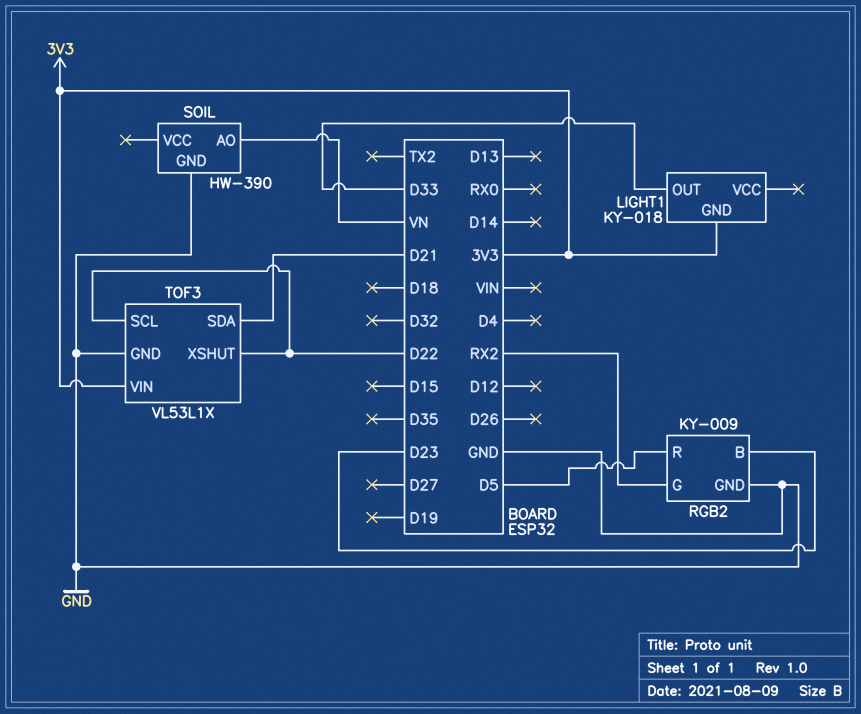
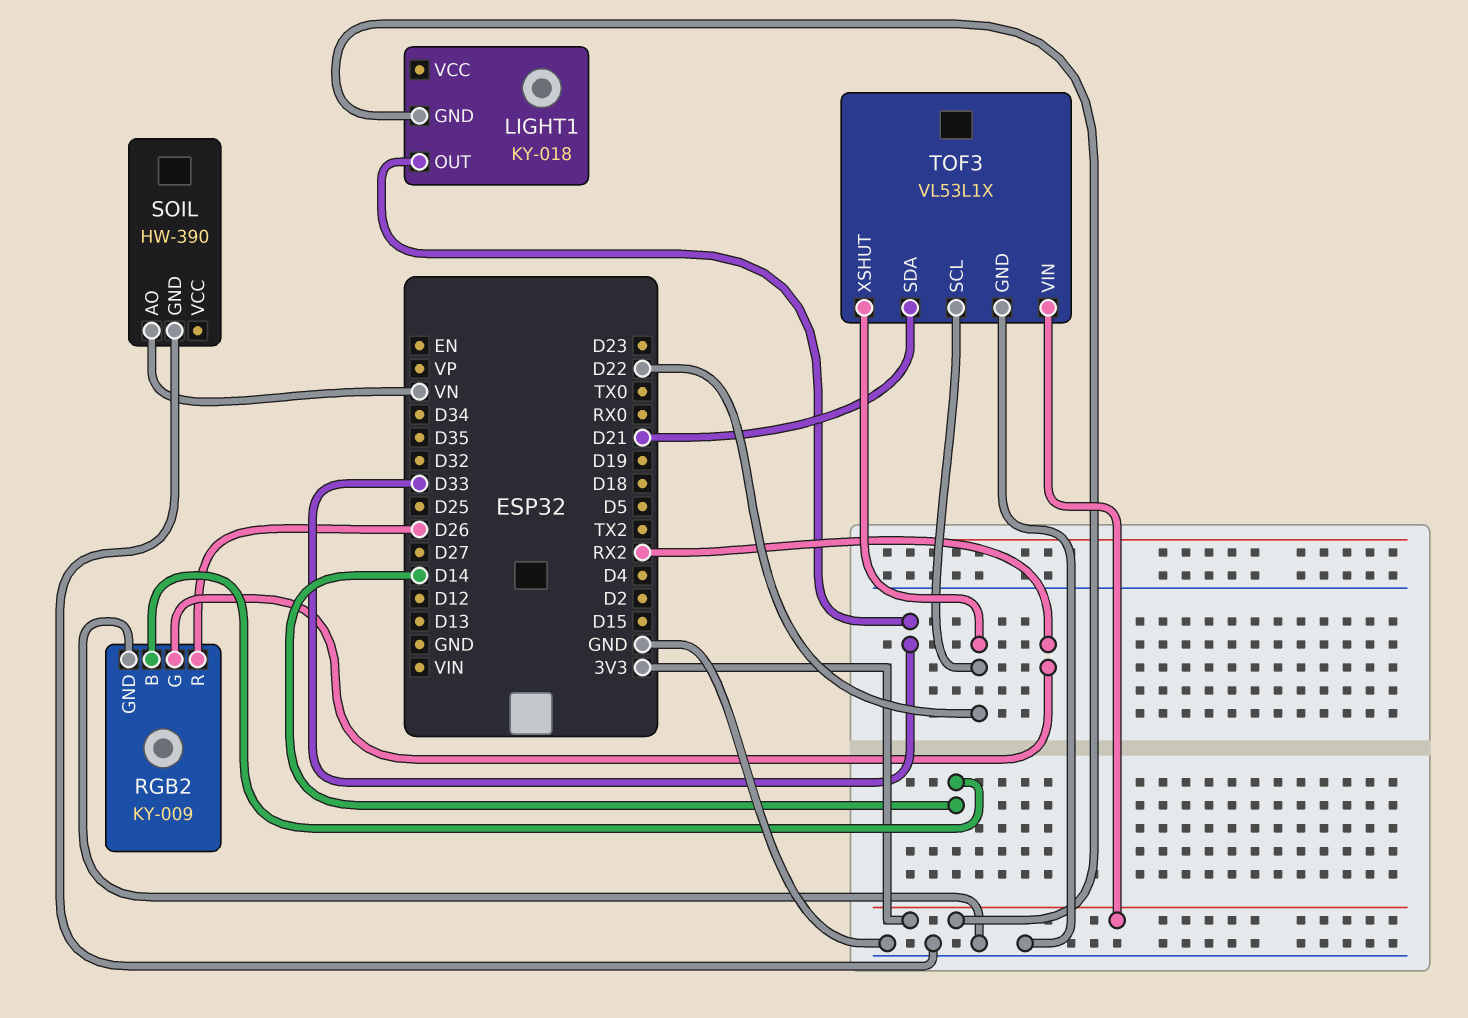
RGB2 pin B: D23 -> D14
RGB2 pin R: D5 -> D26

